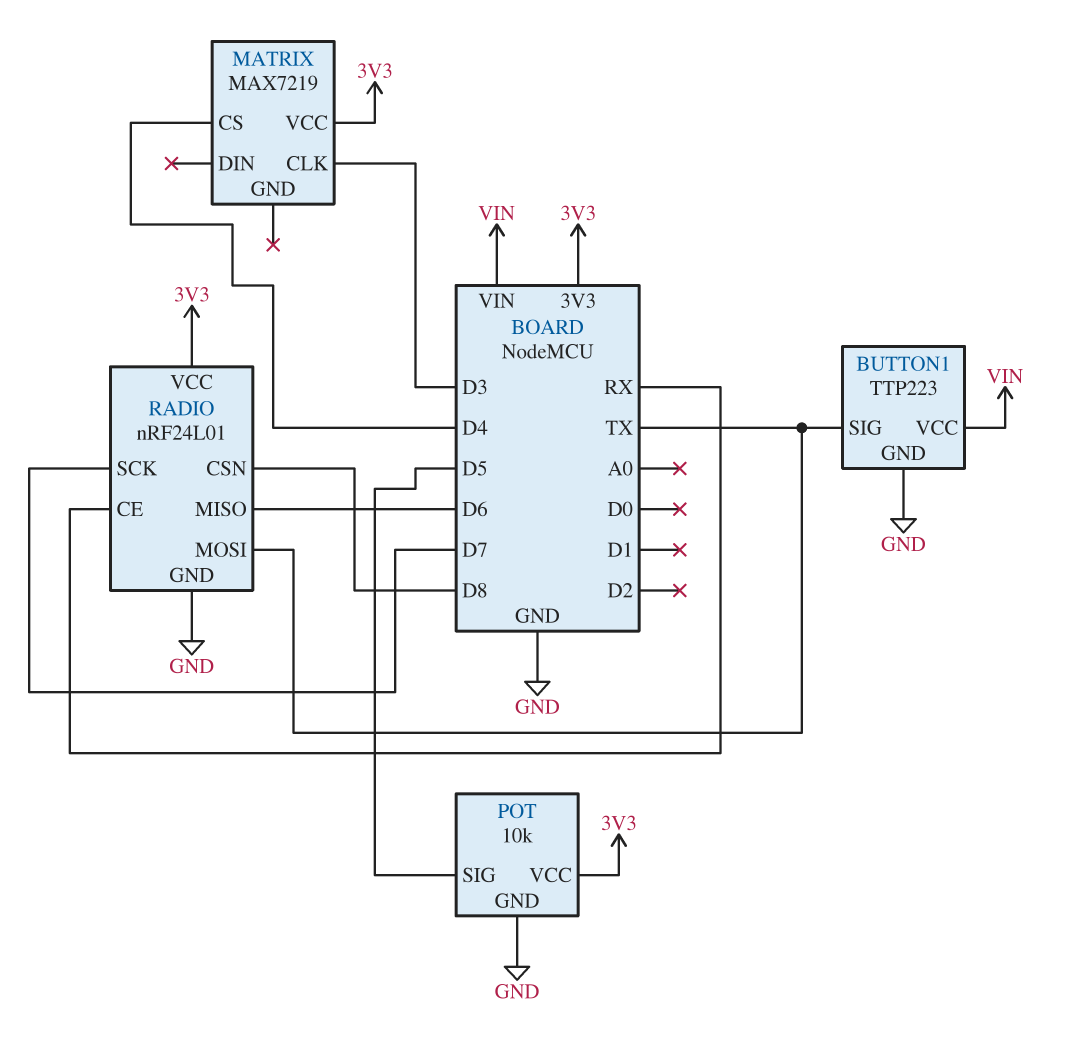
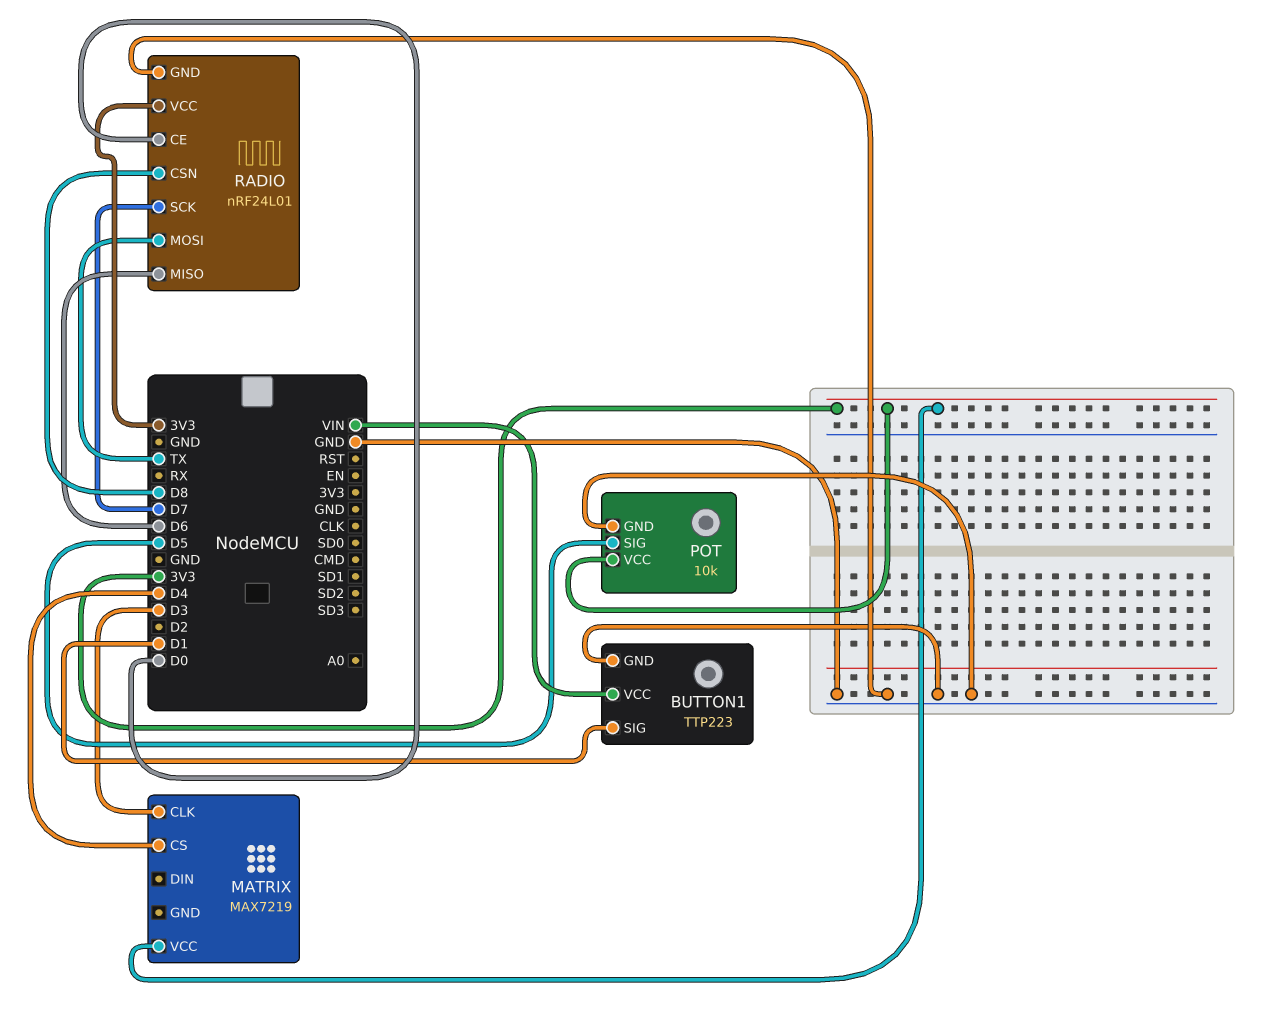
BUTTON1 pin SIG: TX -> D1
RADIO pin CE: RX -> D0

